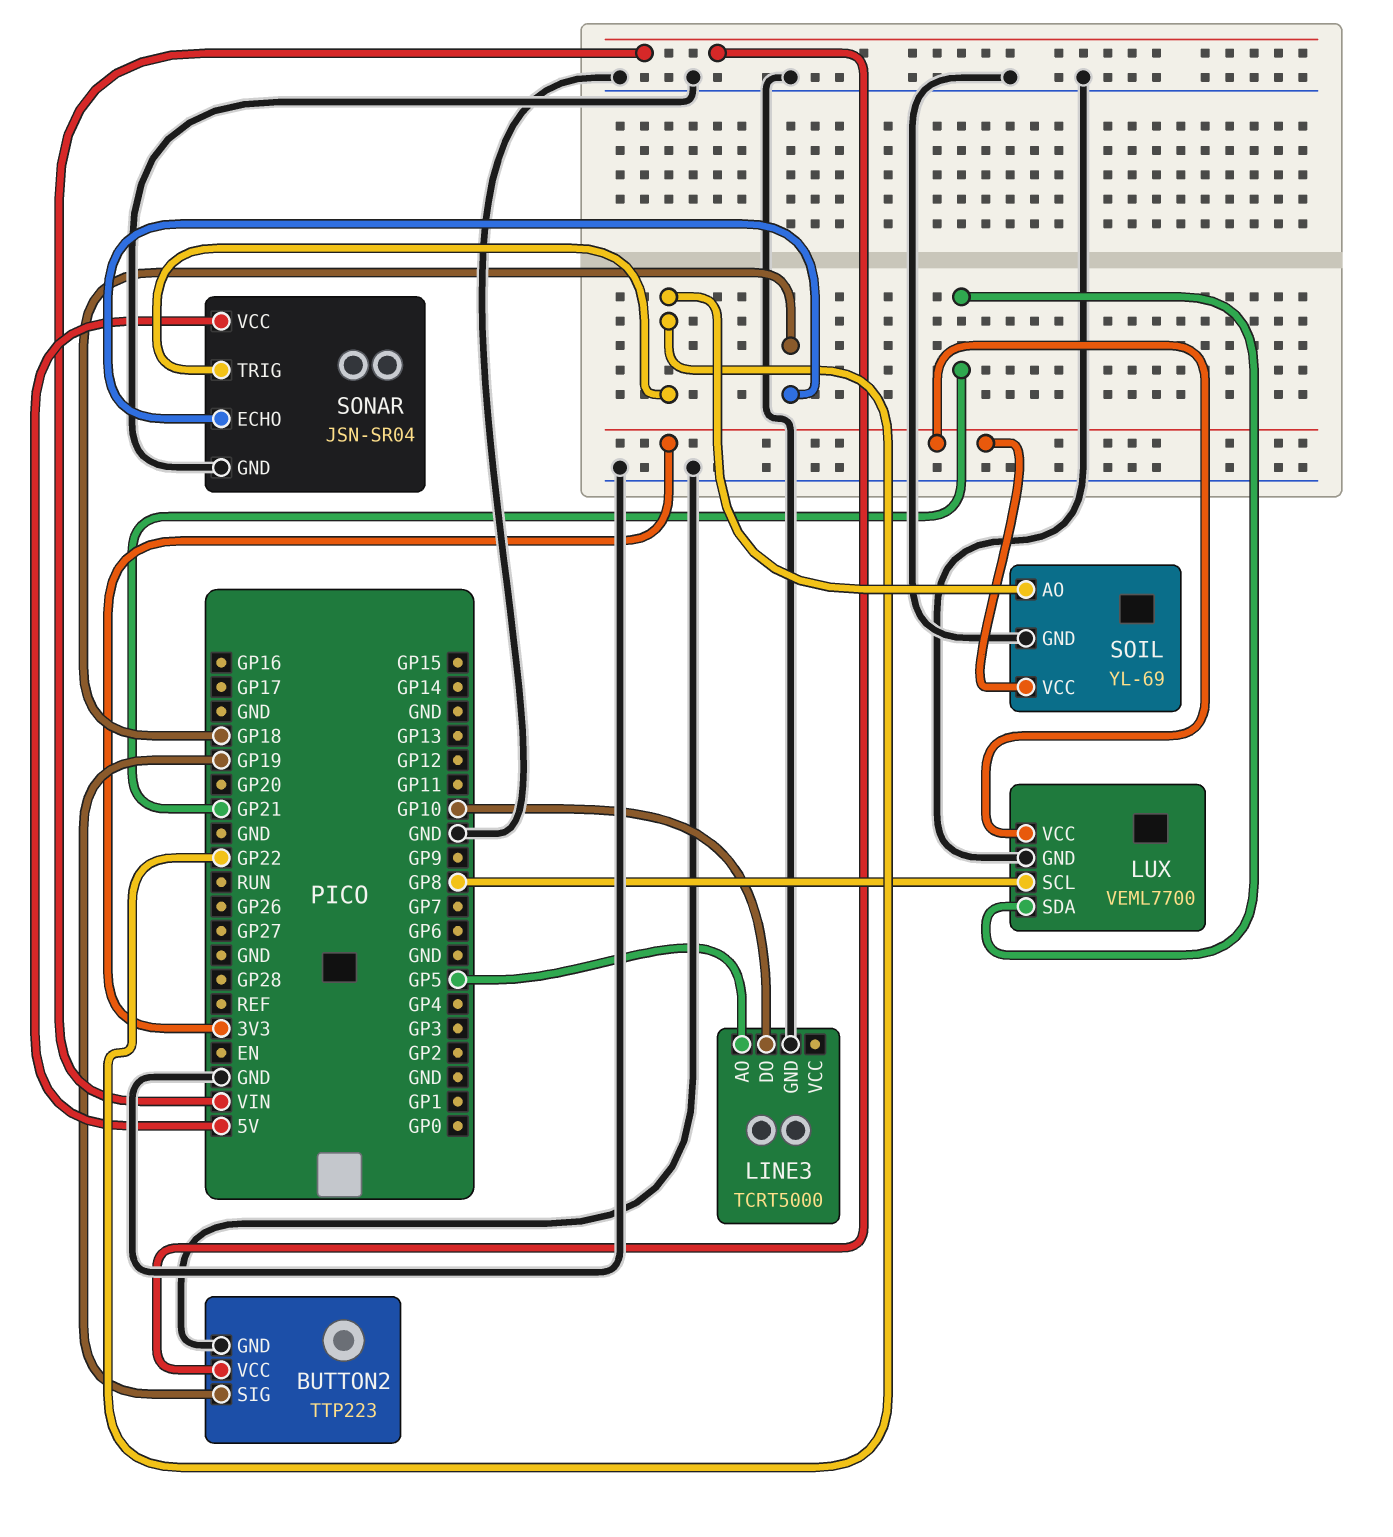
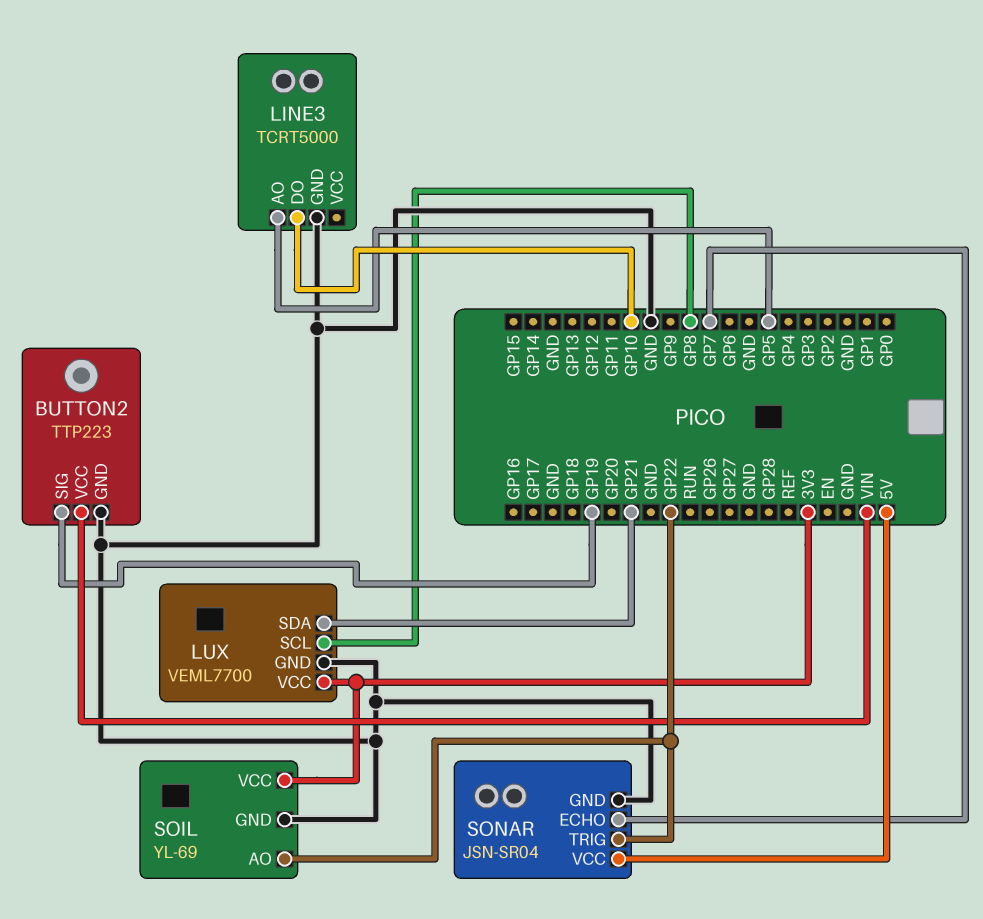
SONAR pin ECHO: GP18 -> GP7

